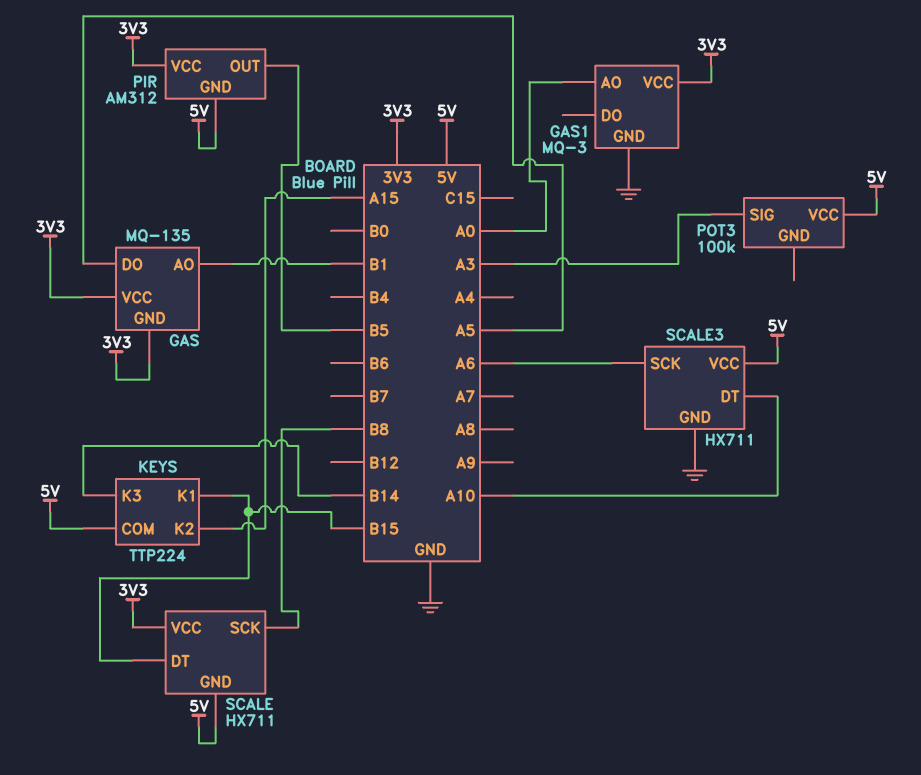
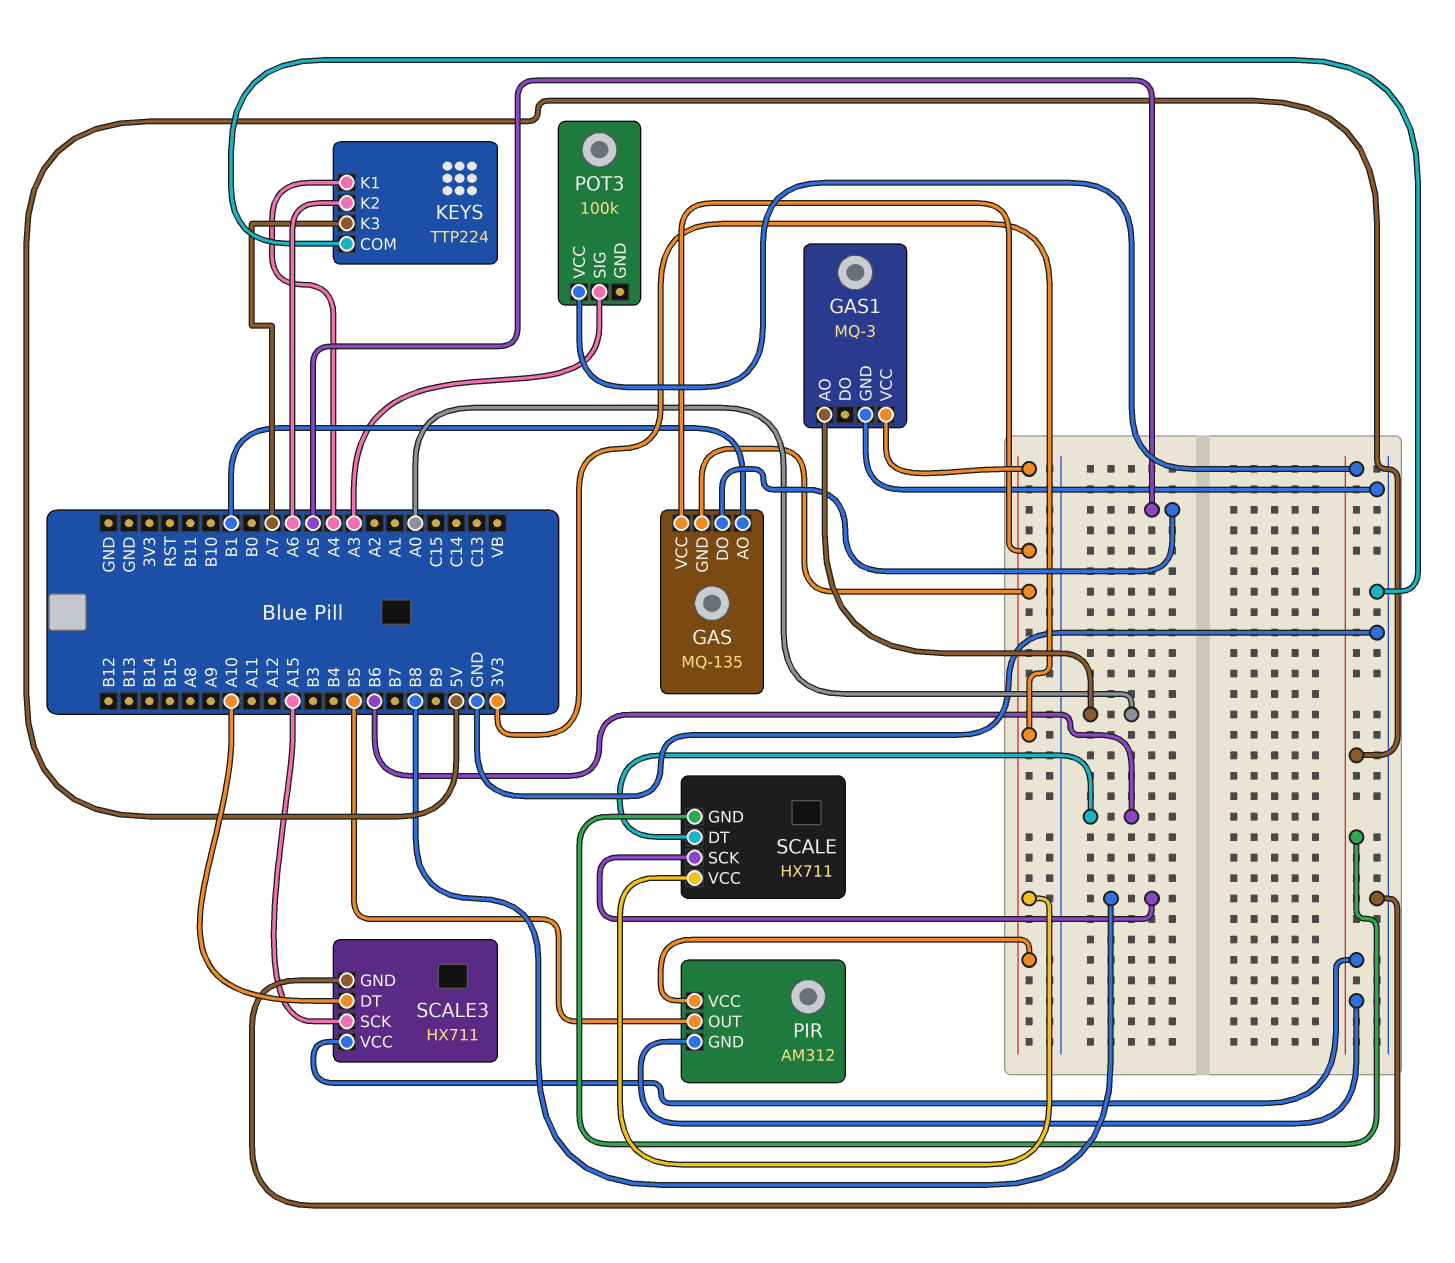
KEYS pin COM: 5V -> GND
KEYS pin K1: B15 -> A4
KEYS pin K2: A15 -> A6
KEYS pin K3: B14 -> A7
SCALE pin DT: B15 -> B6
SCALE3 pin SCK: A6 -> A15

